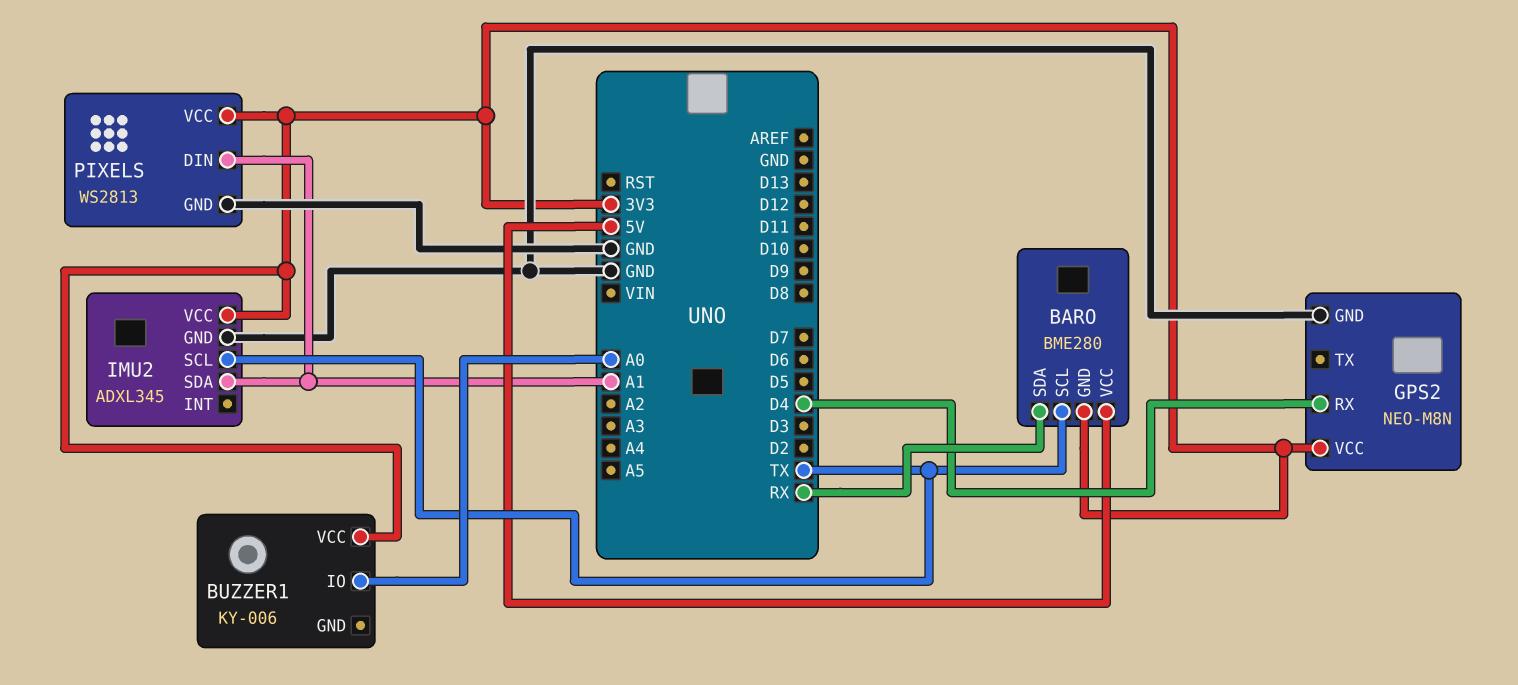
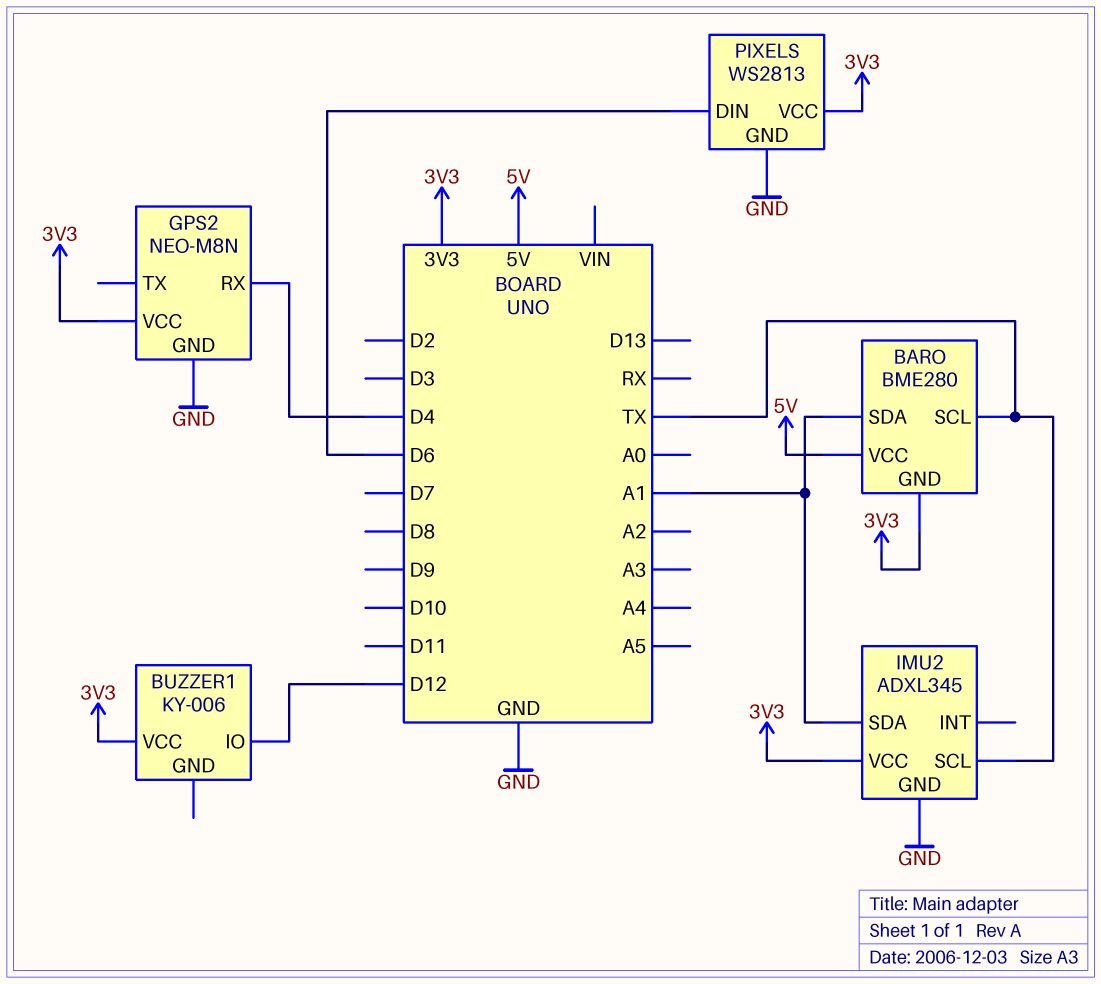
BARO pin SDA: RX -> A1
BUZZER1 pin IO: A0 -> D12
PIXELS pin DIN: A1 -> D6

